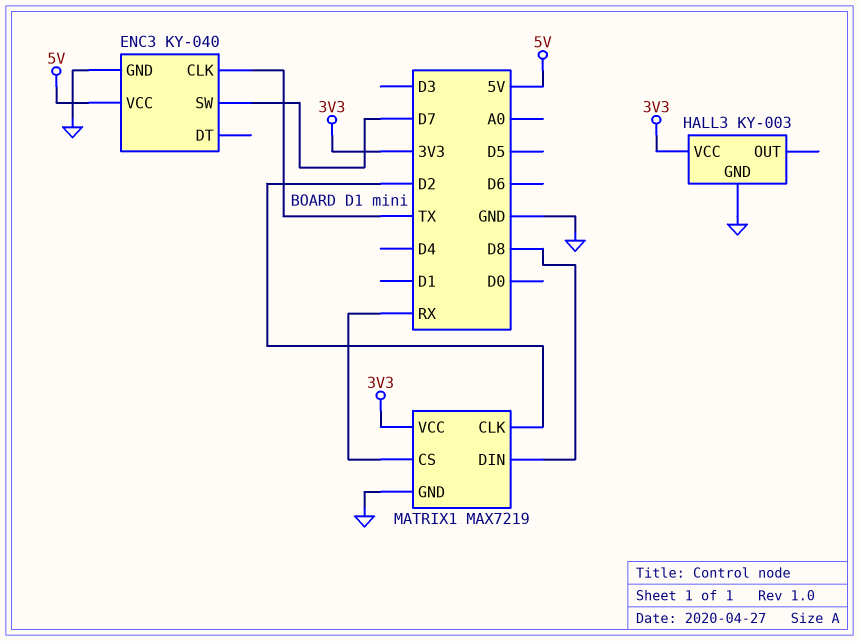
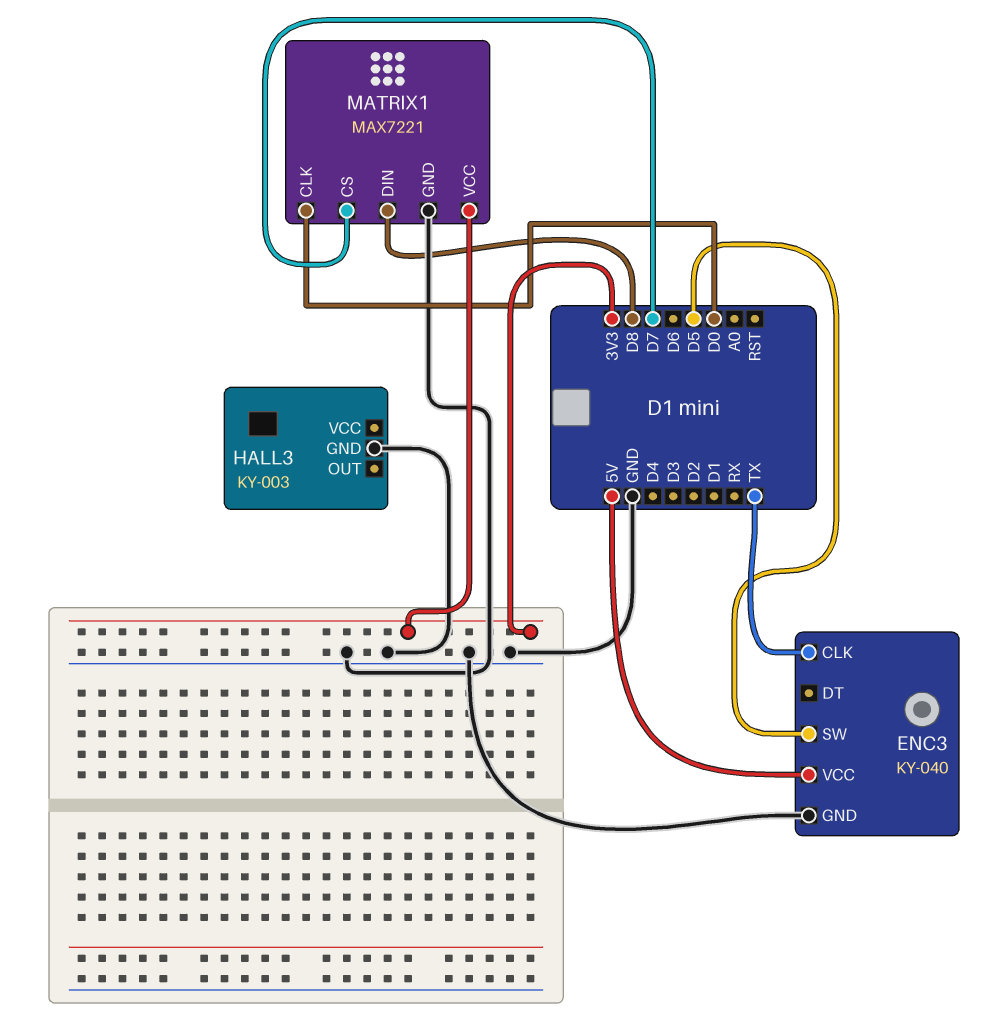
ENC3 pin SW: D7 -> D5
HALL3 pin VCC: 3V3 -> none
MATRIX1: MAX7219 -> MAX7221
MATRIX1 pin CLK: D2 -> D0
MATRIX1 pin CS: RX -> D7

